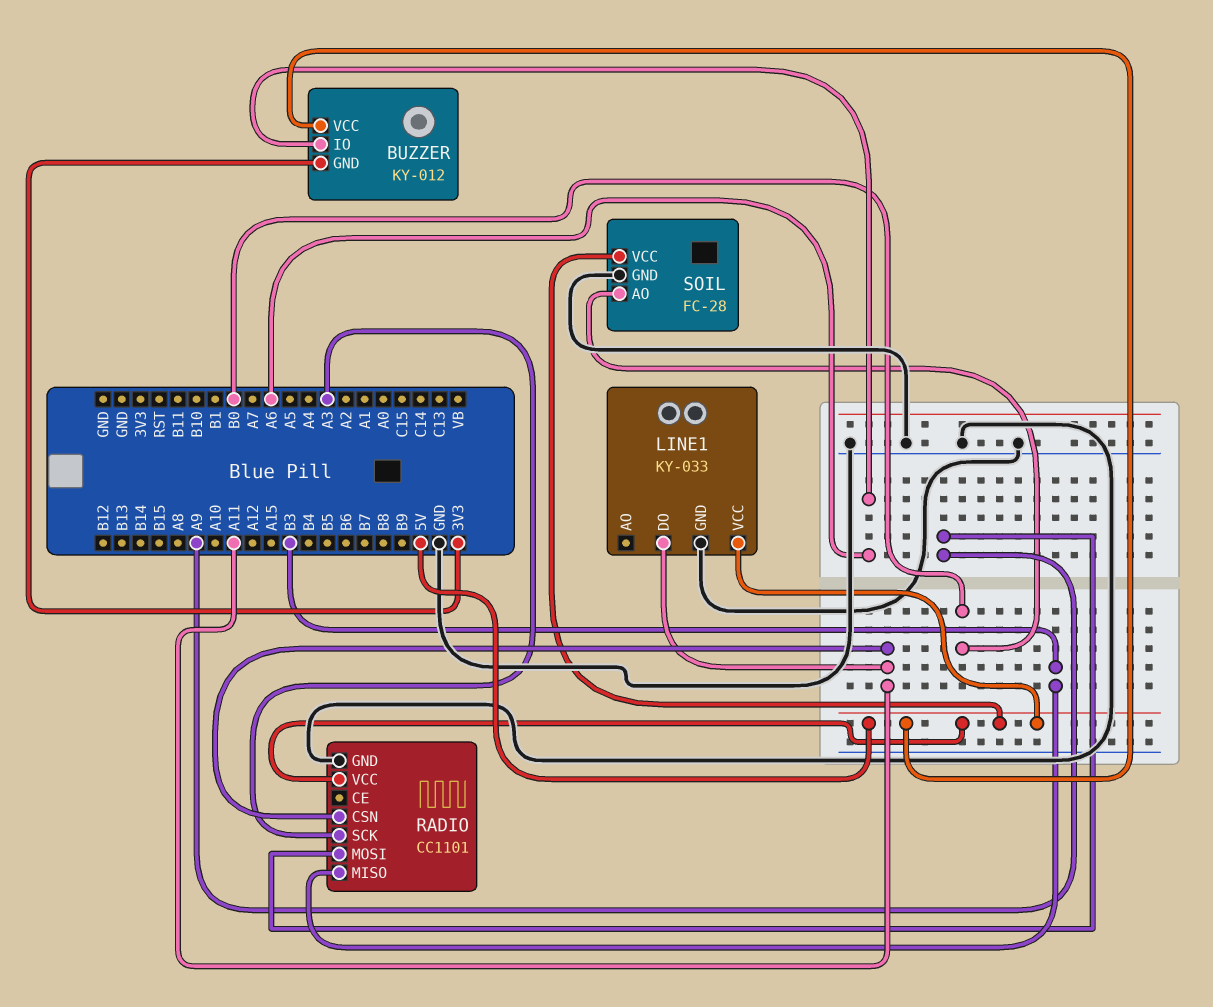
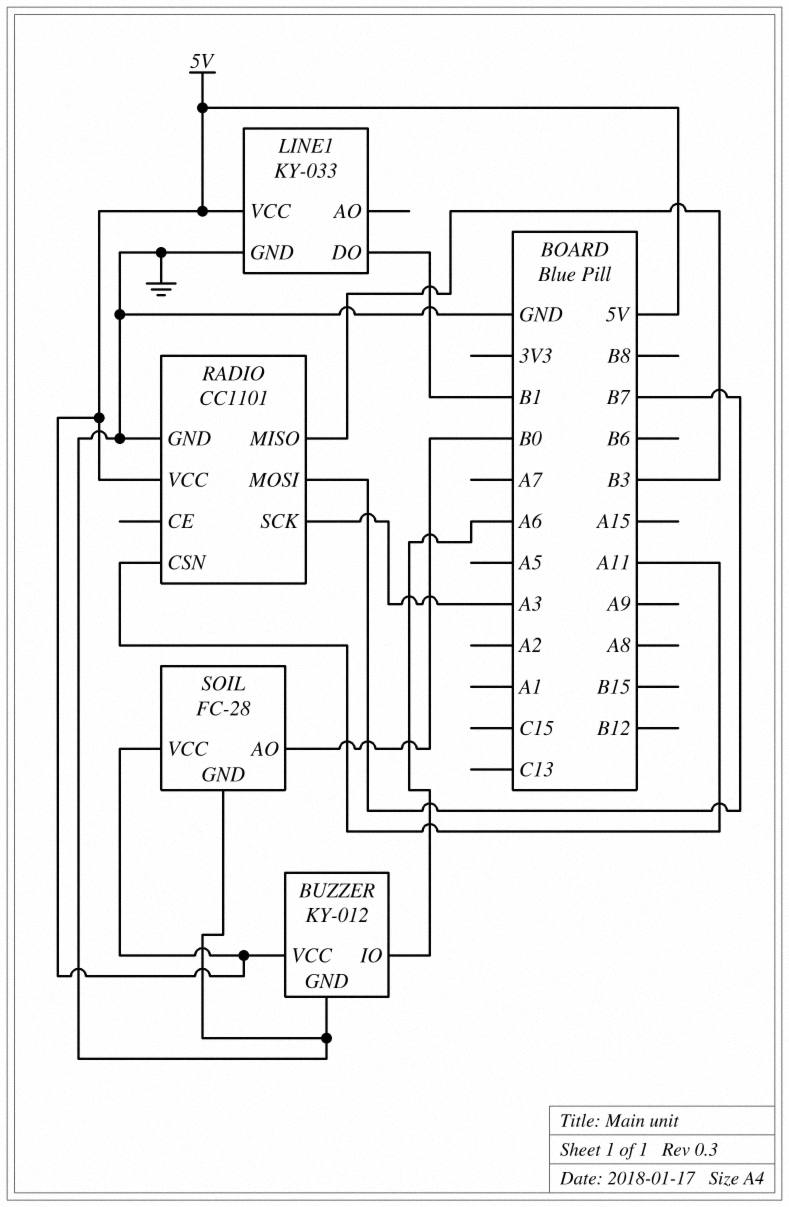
BUZZER pin GND: 3V3 -> GND
LINE1 pin DO: A11 -> B1
RADIO pin MOSI: A9 -> B7

